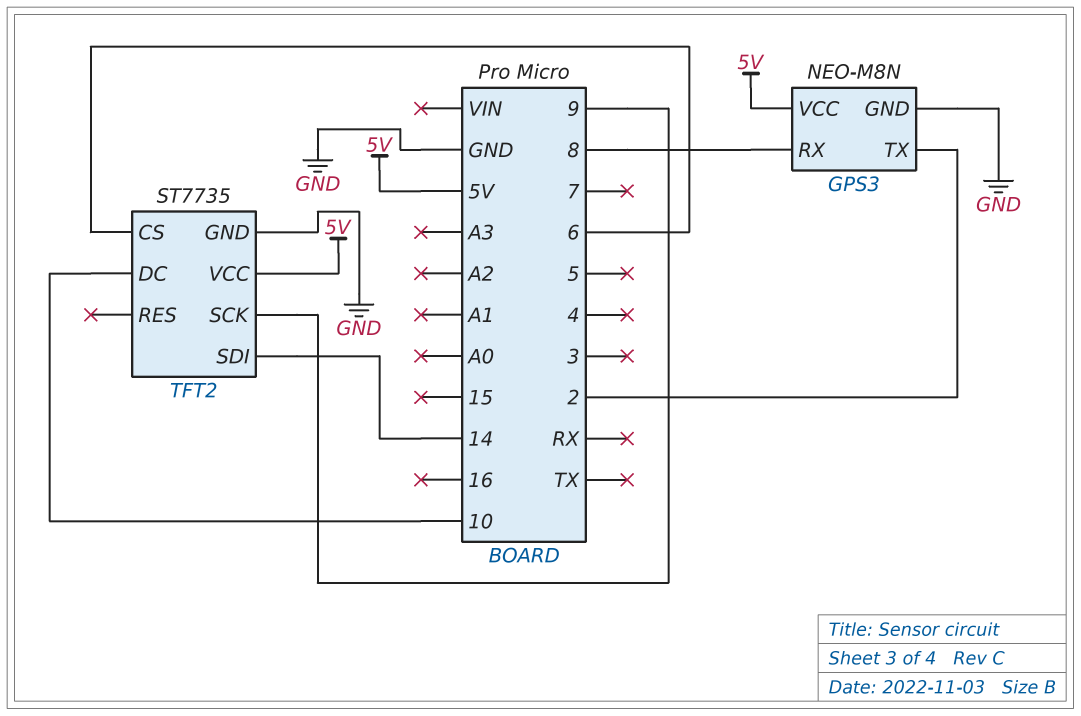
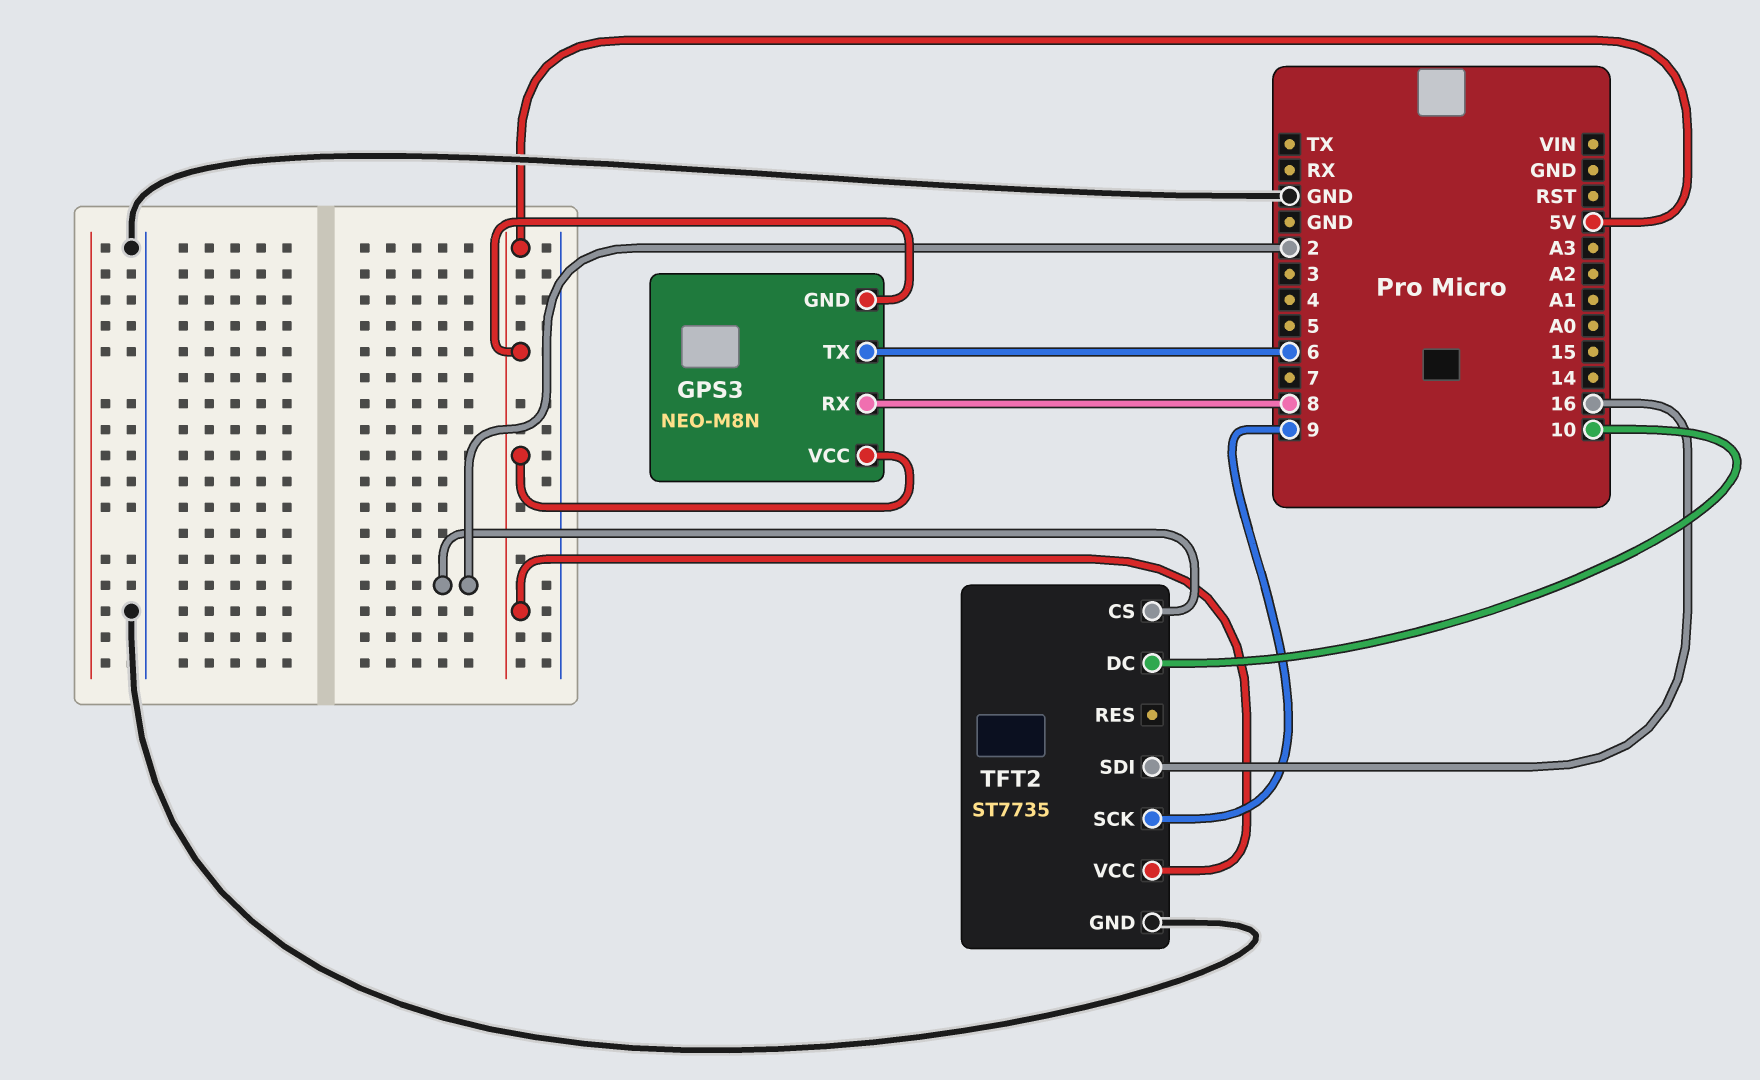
GPS3 pin GND: GND -> 5V
GPS3 pin TX: 2 -> 6
TFT2 pin CS: 6 -> 2
TFT2 pin SDI: 14 -> 16

